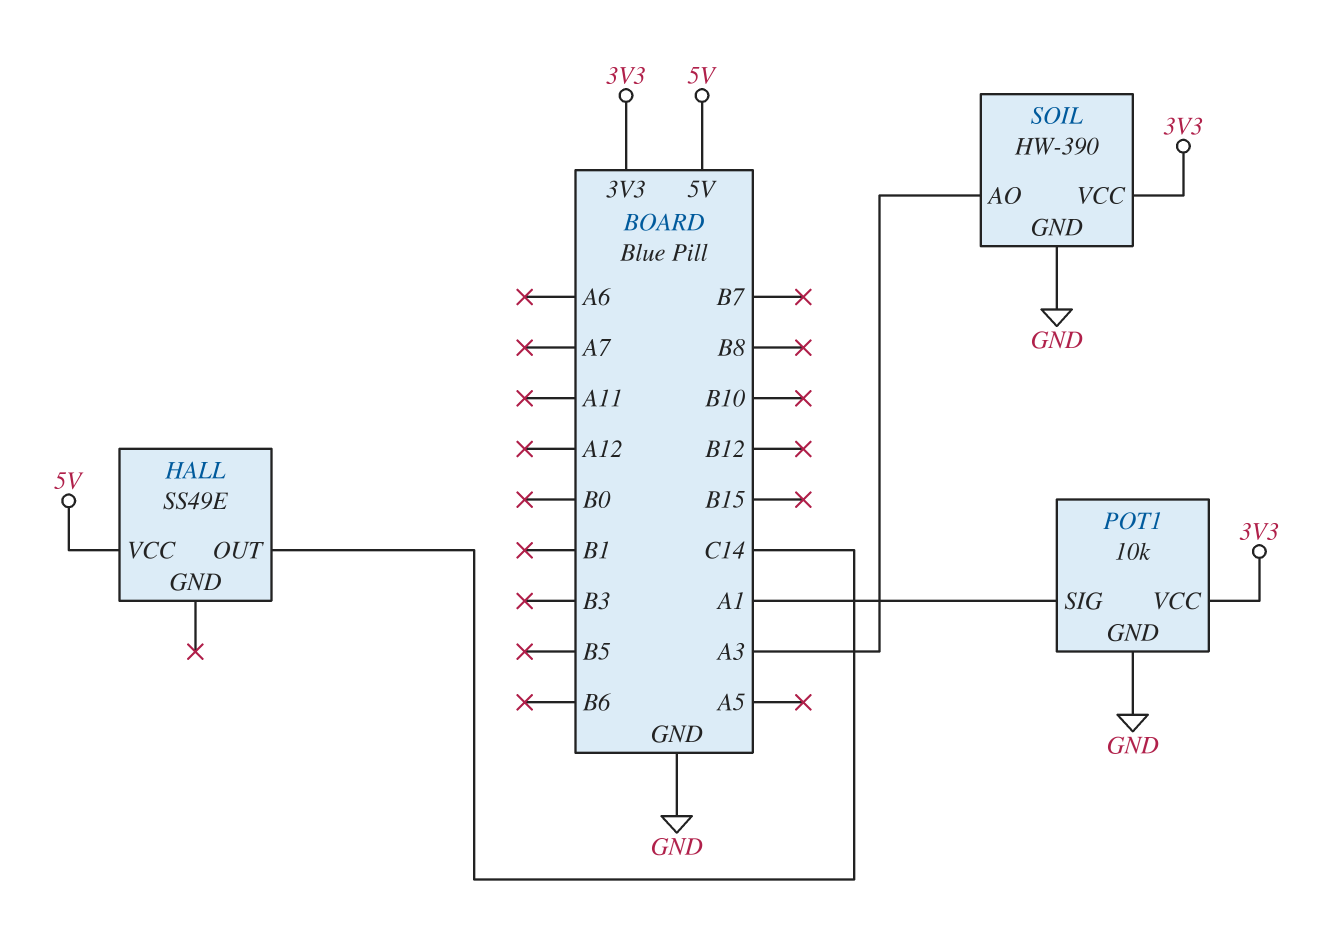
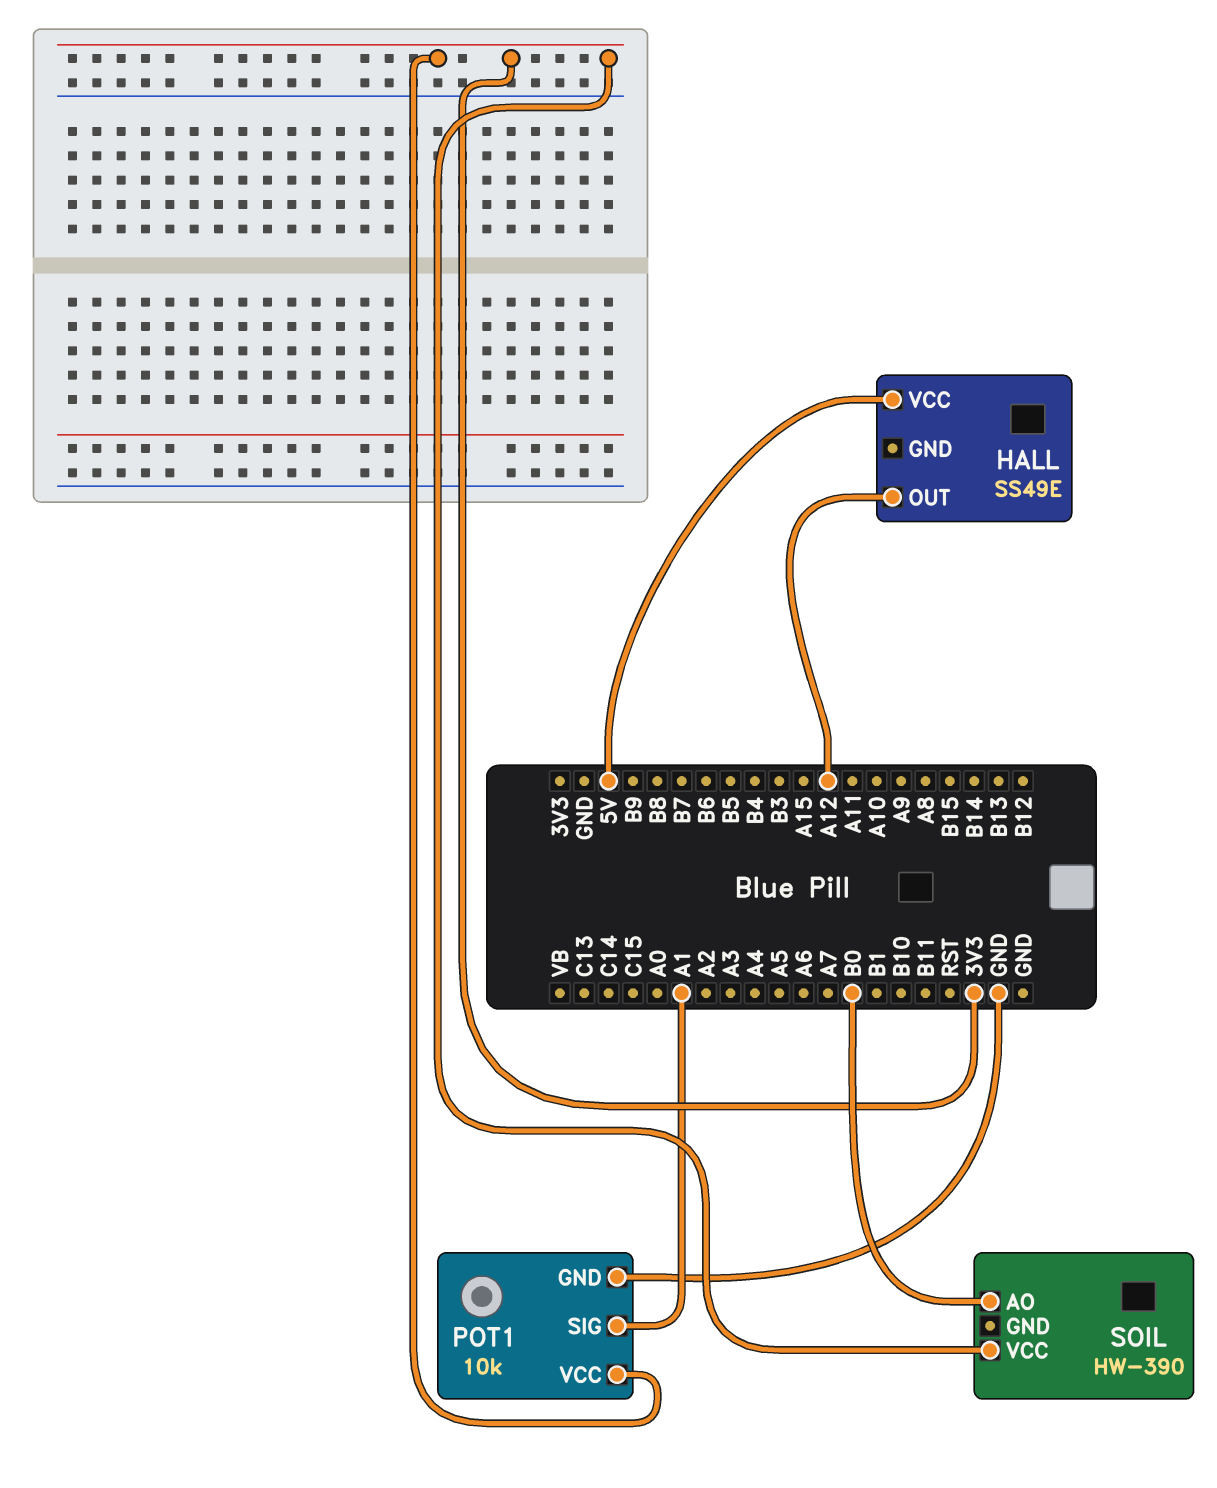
HALL pin OUT: C14 -> A12
SOIL pin AO: A3 -> B0
SOIL pin GND: GND -> none

